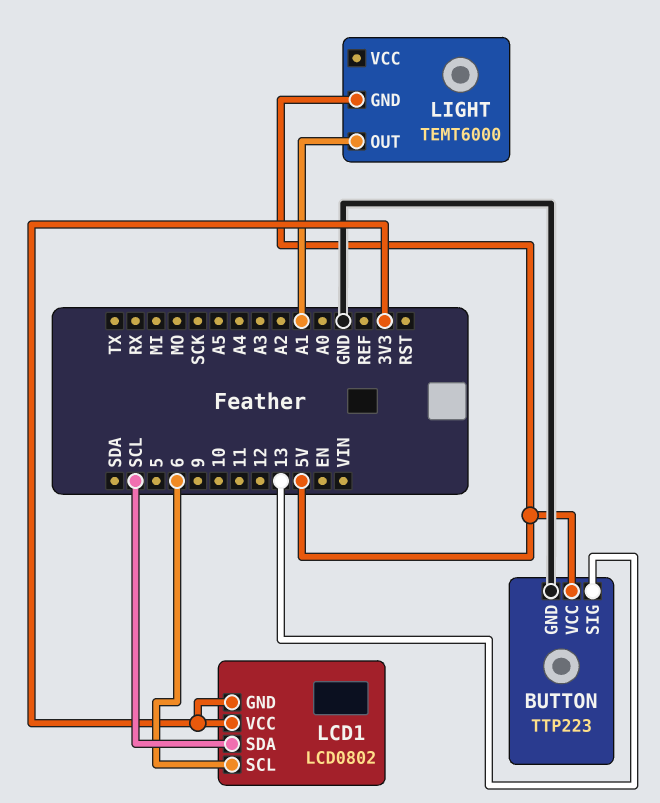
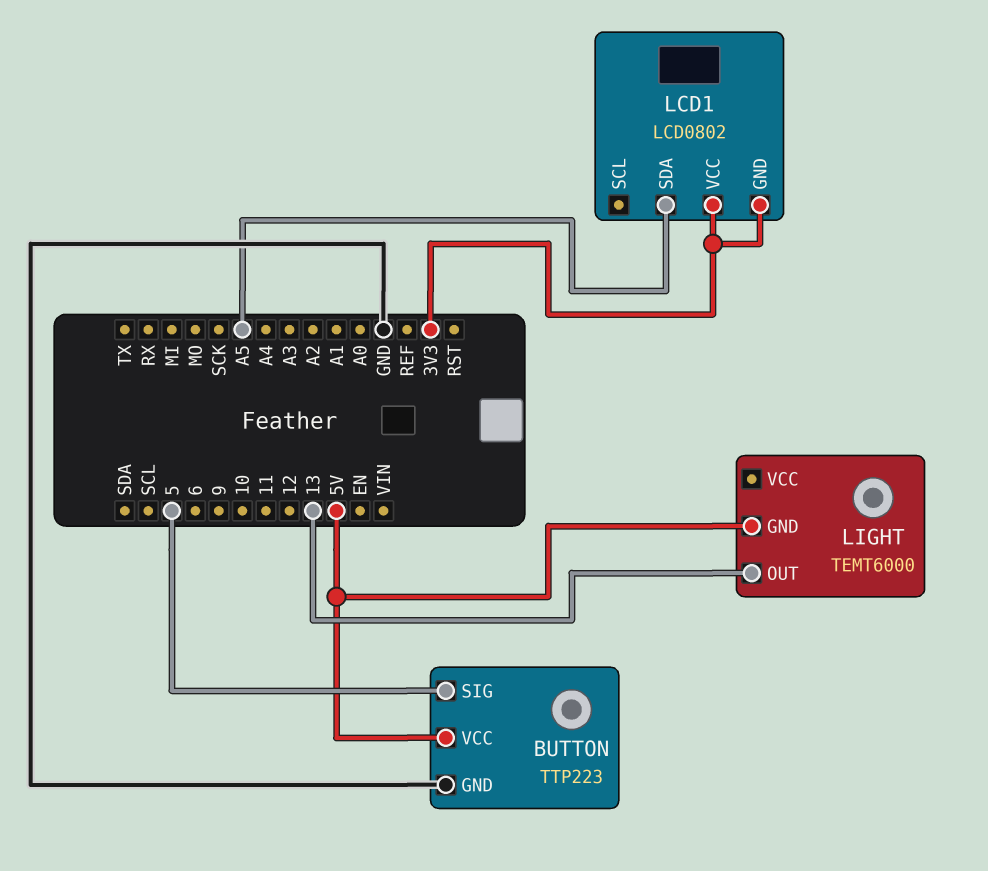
BUTTON pin SIG: 13 -> 5
LCD1 pin SCL: 6 -> none
LCD1 pin SDA: SCL -> A5
LIGHT pin OUT: A1 -> 13

